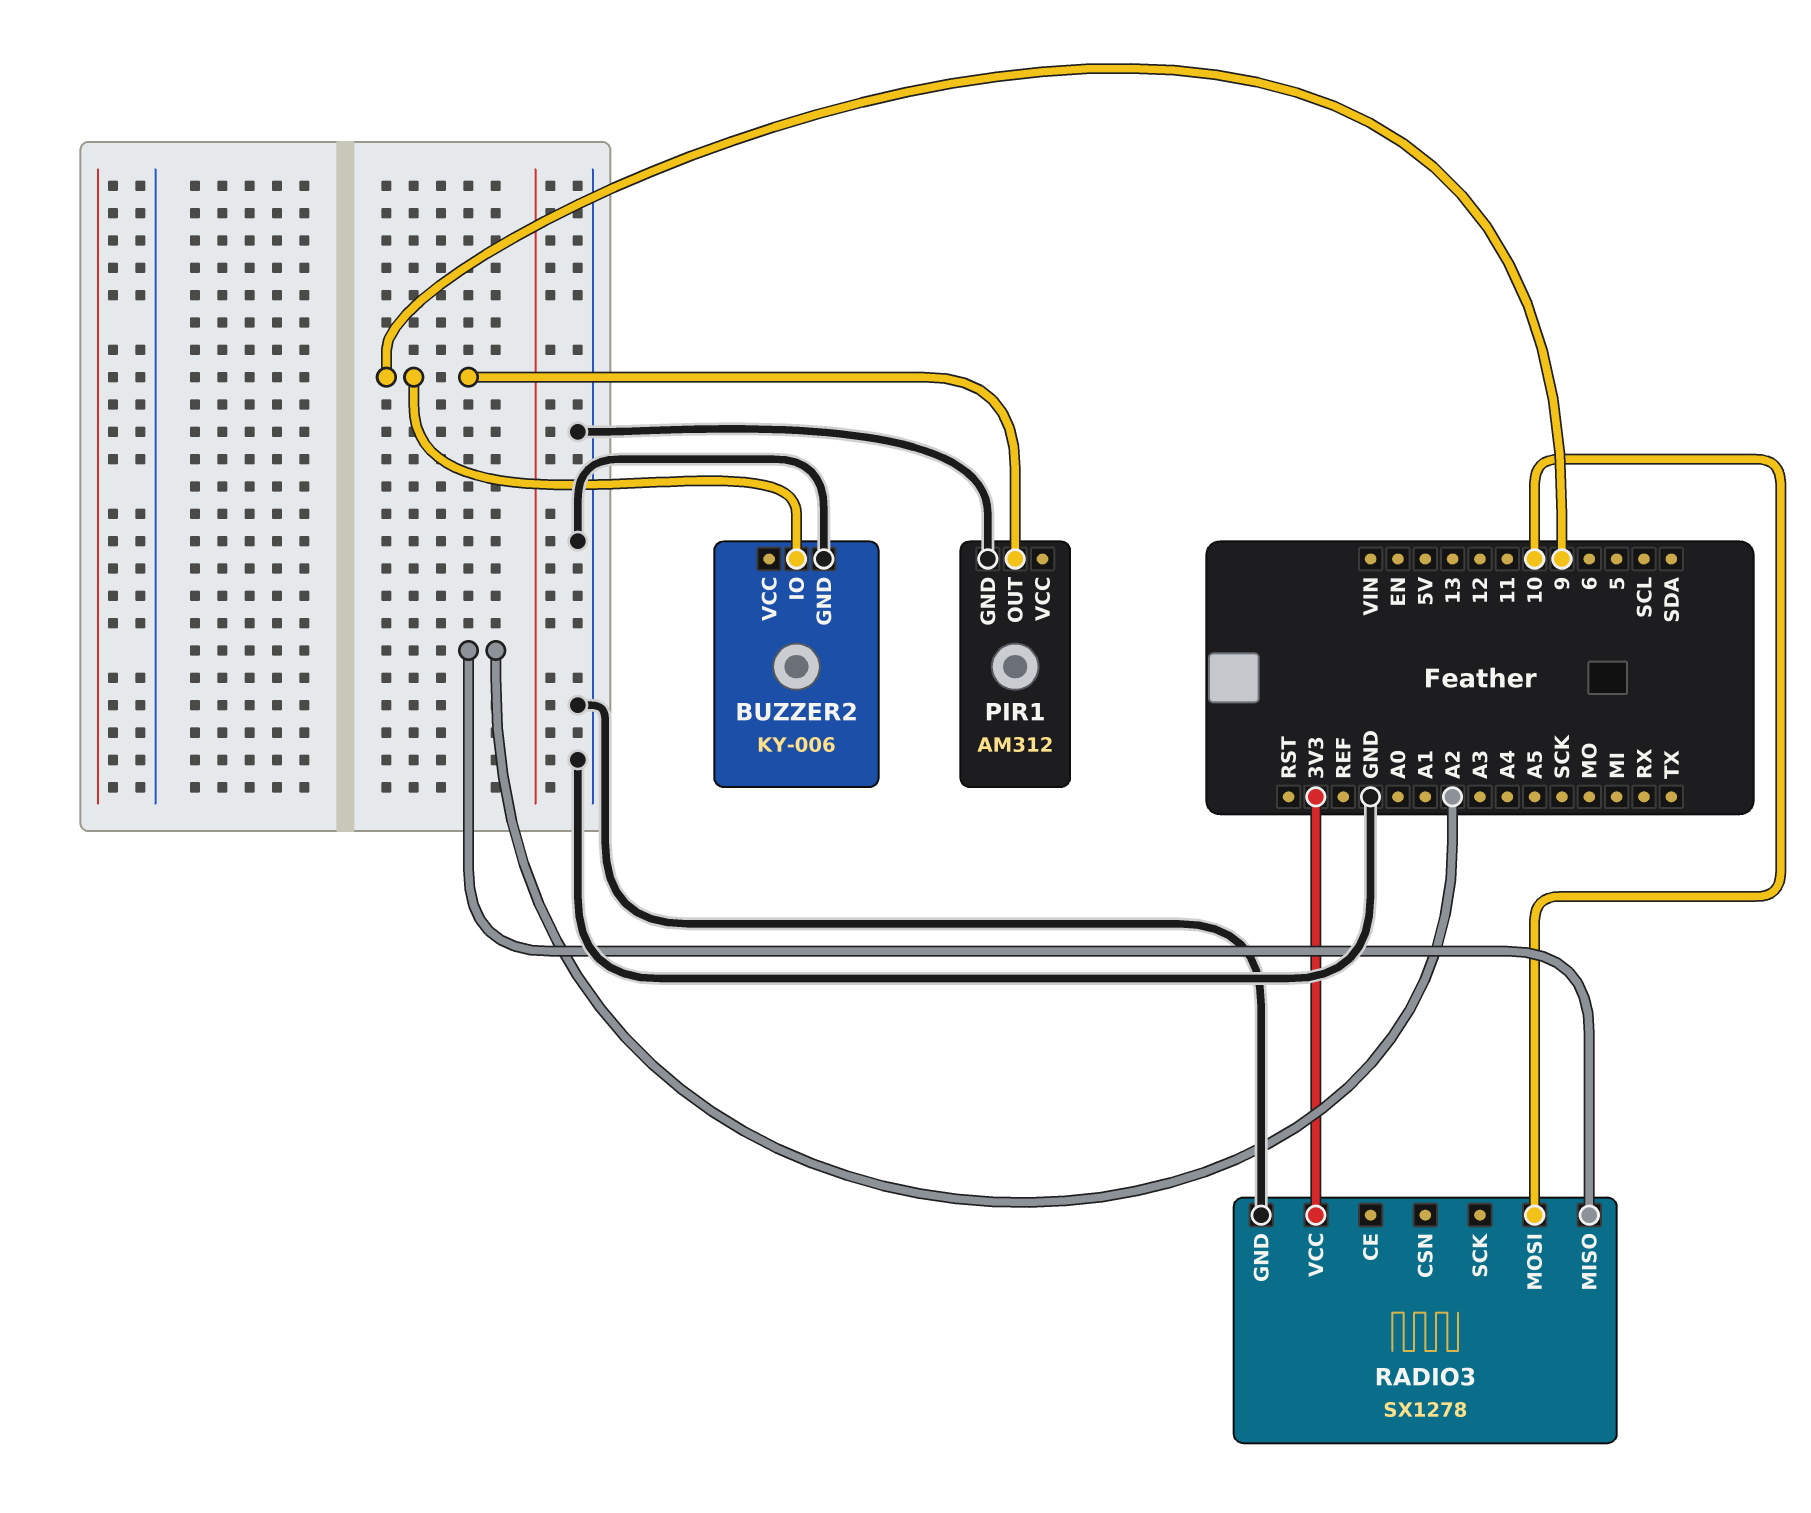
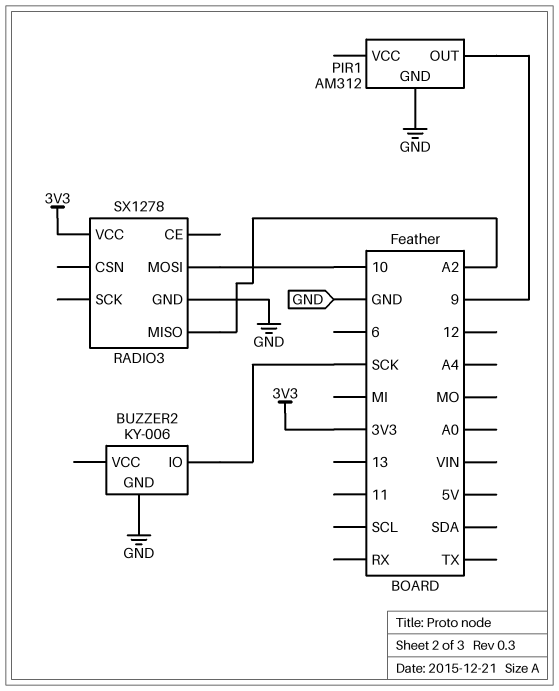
BUZZER2 pin IO: 9 -> SCK

